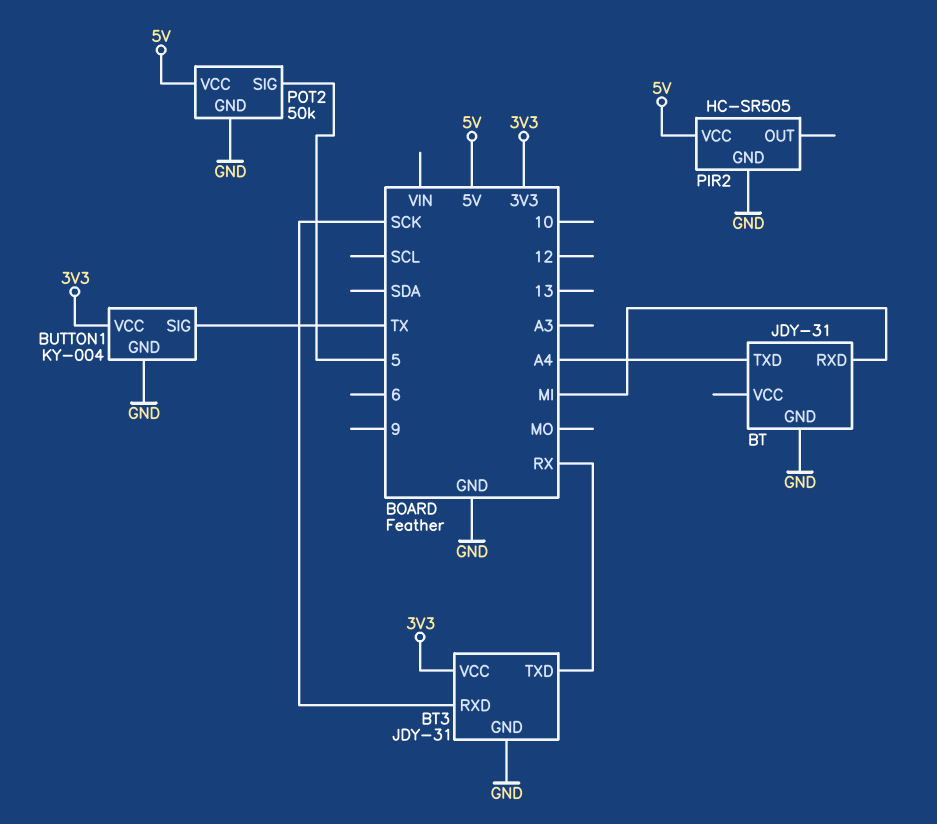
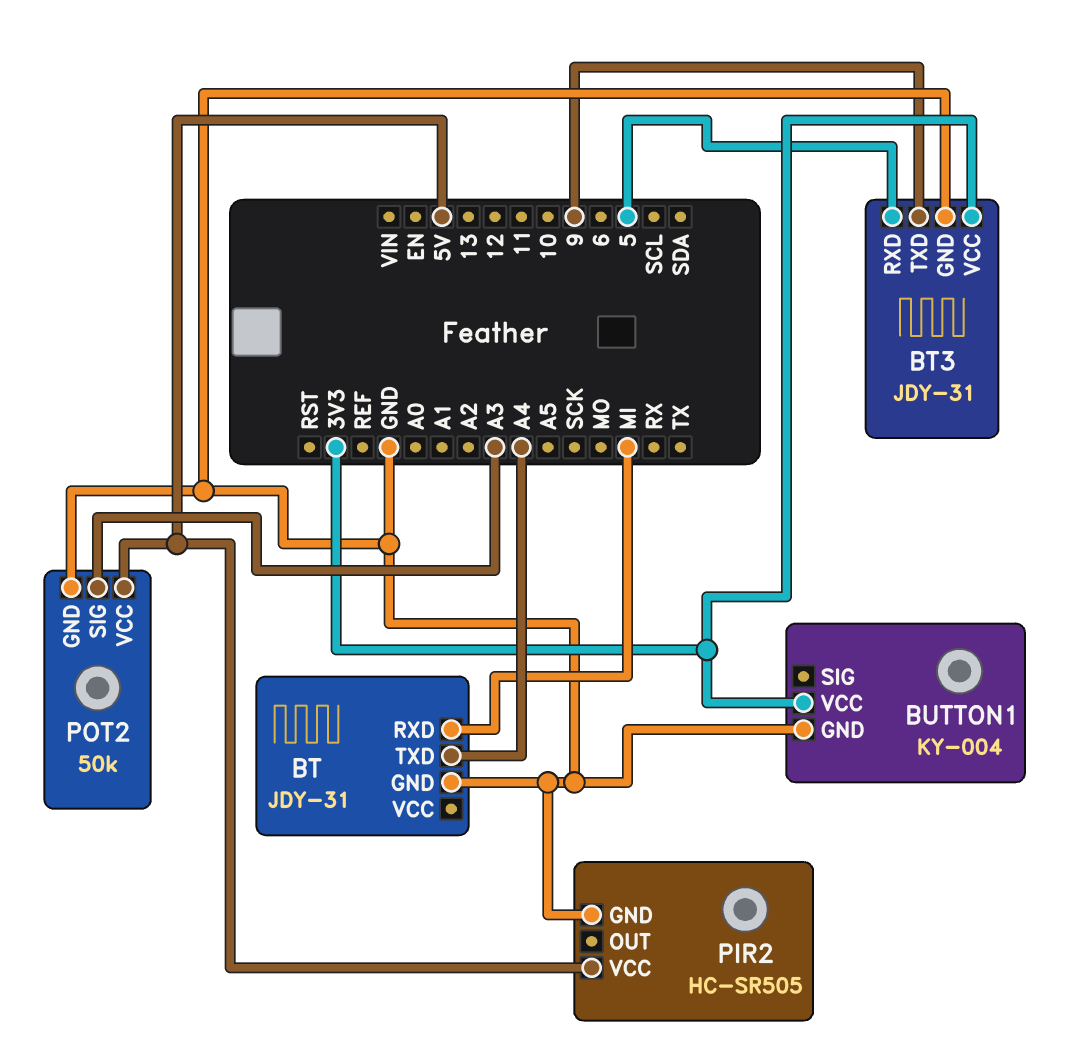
BT3 pin RXD: SCK -> 5
BT3 pin TXD: RX -> 9
BUTTON1 pin SIG: TX -> none
POT2 pin SIG: 5 -> A3

